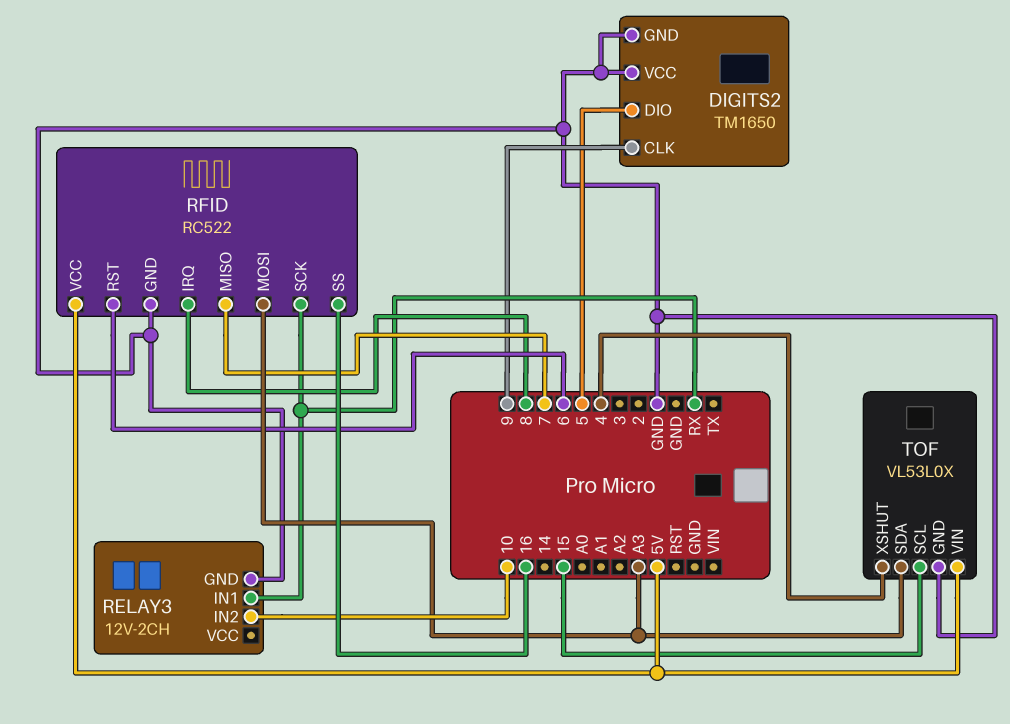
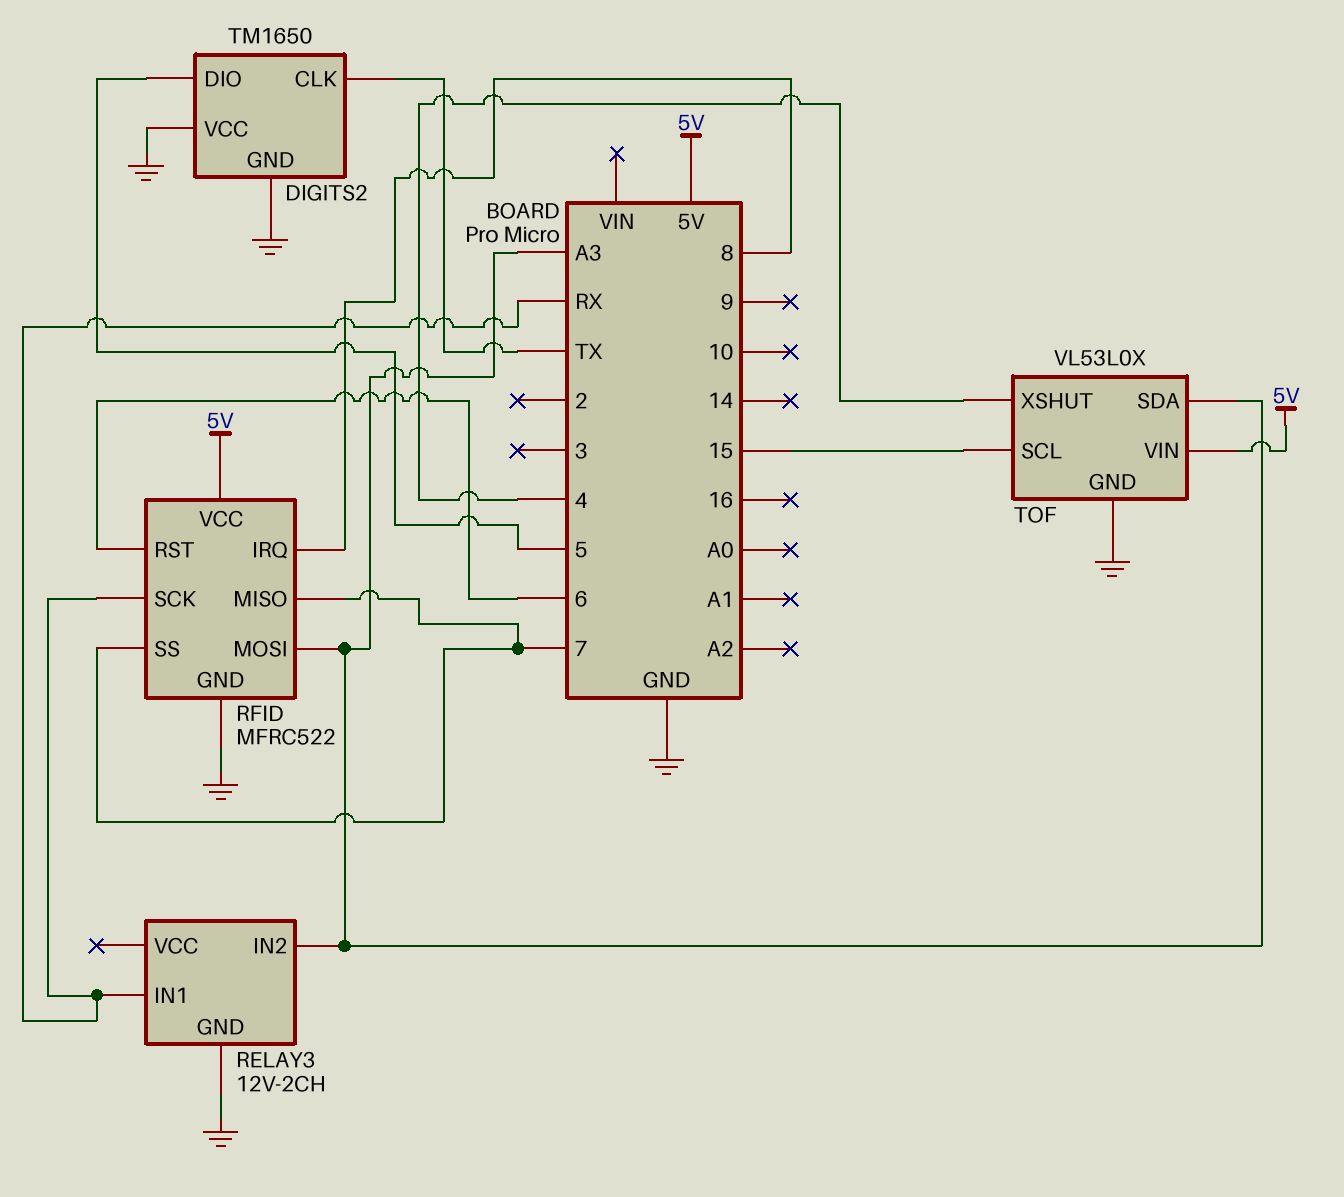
DIGITS2 pin CLK: 9 -> TX
RELAY3 pin IN2: 10 -> A3
RFID: RC522 -> MFRC522
RFID pin SS: 16 -> 7

